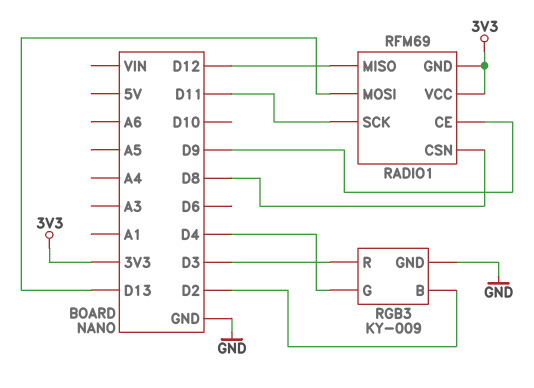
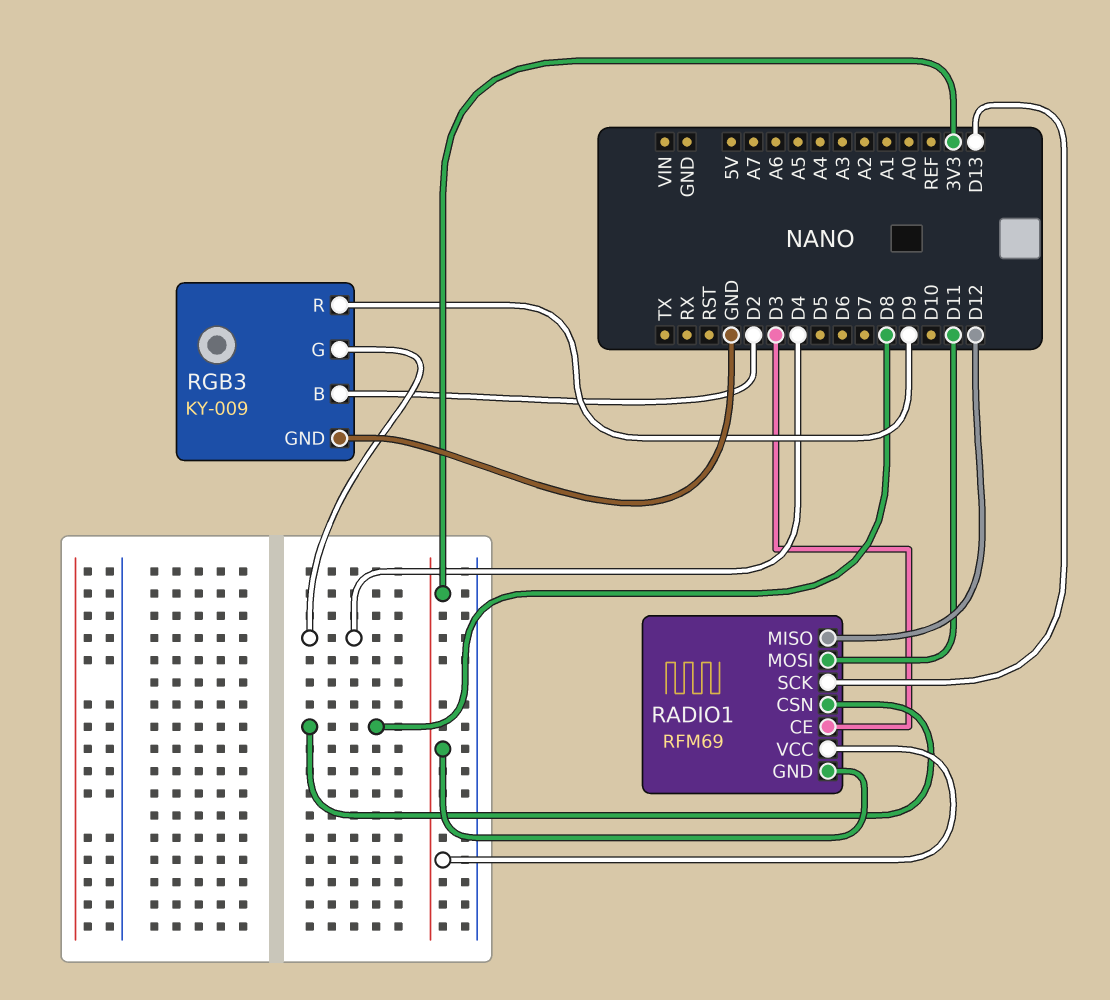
RADIO1 pin CE: D9 -> D3
RADIO1 pin MOSI: D13 -> D11
RADIO1 pin SCK: D11 -> D13
RGB3 pin R: D3 -> D9

